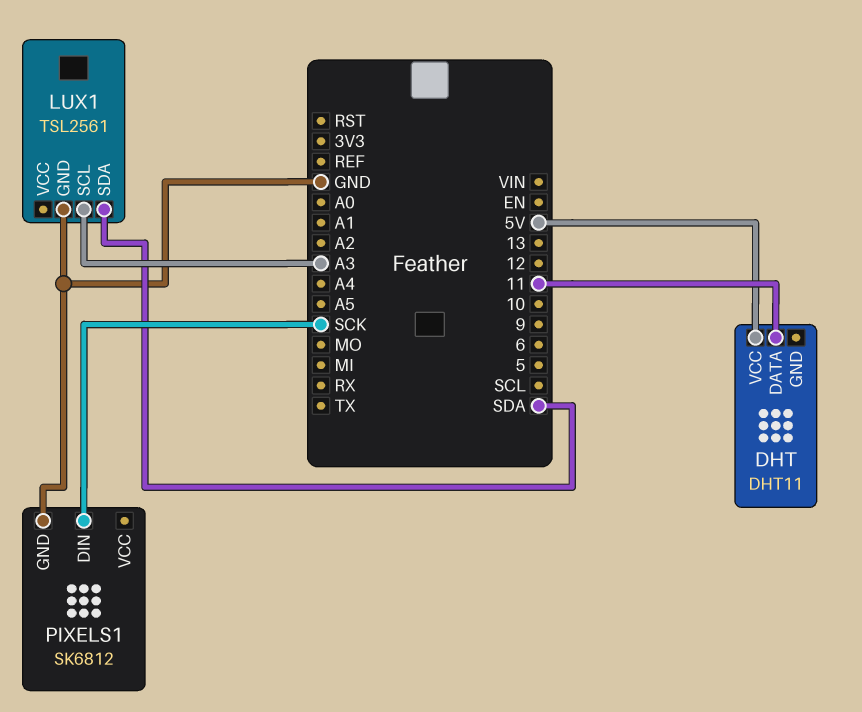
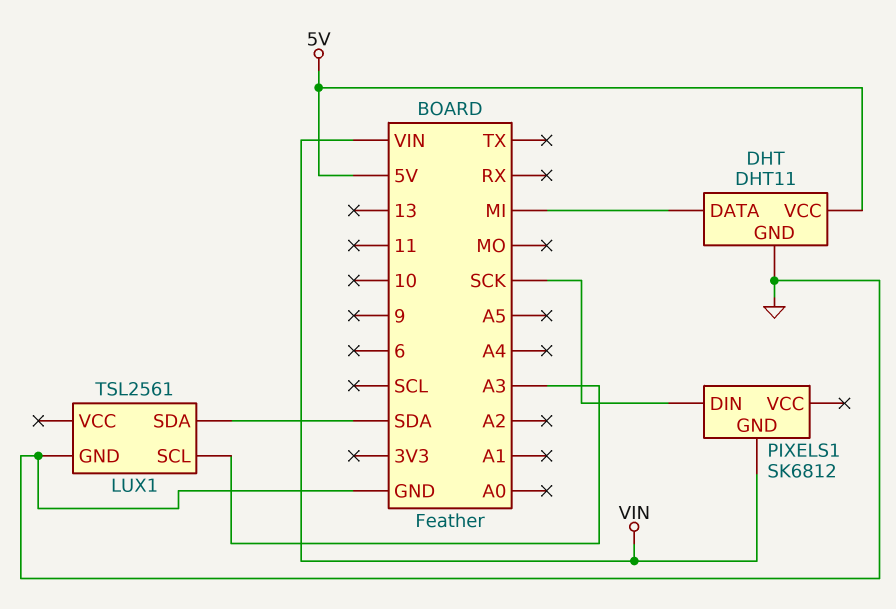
DHT pin DATA: 11 -> MI
DHT pin GND: none -> GND
PIXELS1 pin GND: GND -> VIN

